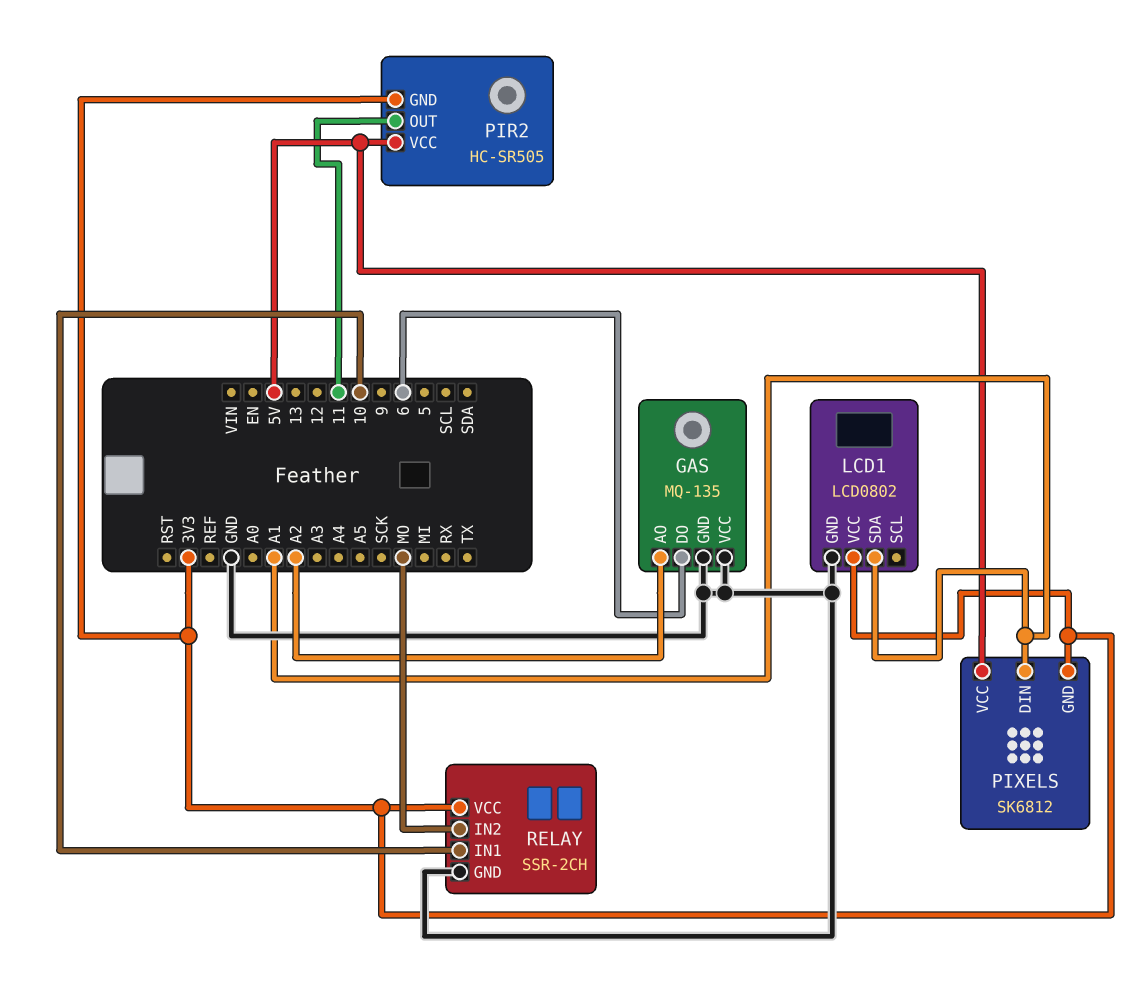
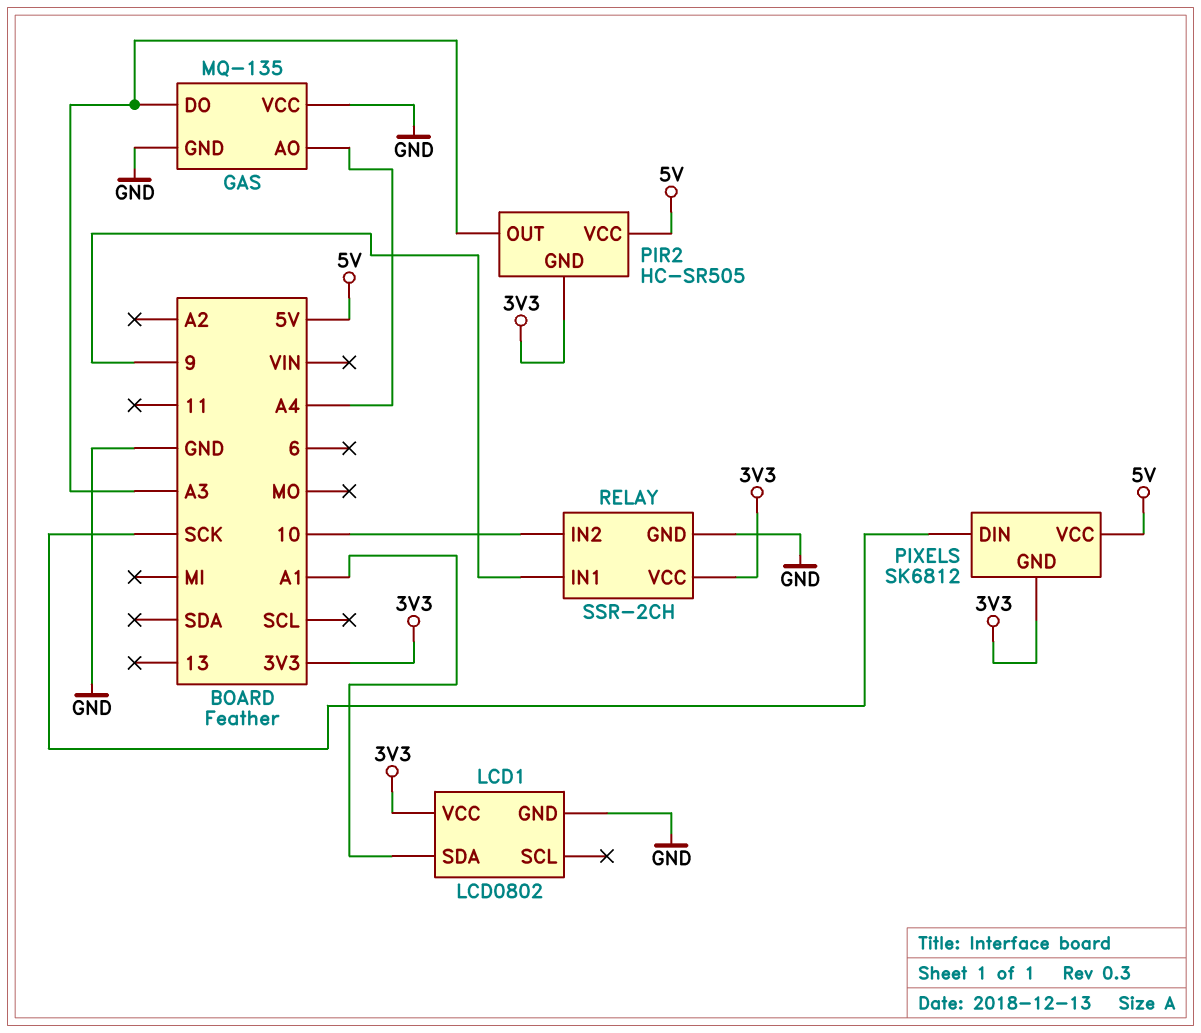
GAS pin AO: A2 -> A4
GAS pin DO: 6 -> A3
PIR2 pin OUT: 11 -> A3
PIXELS pin DIN: A1 -> SCK
RELAY pin IN1: 10 -> 9
RELAY pin IN2: MO -> 10

